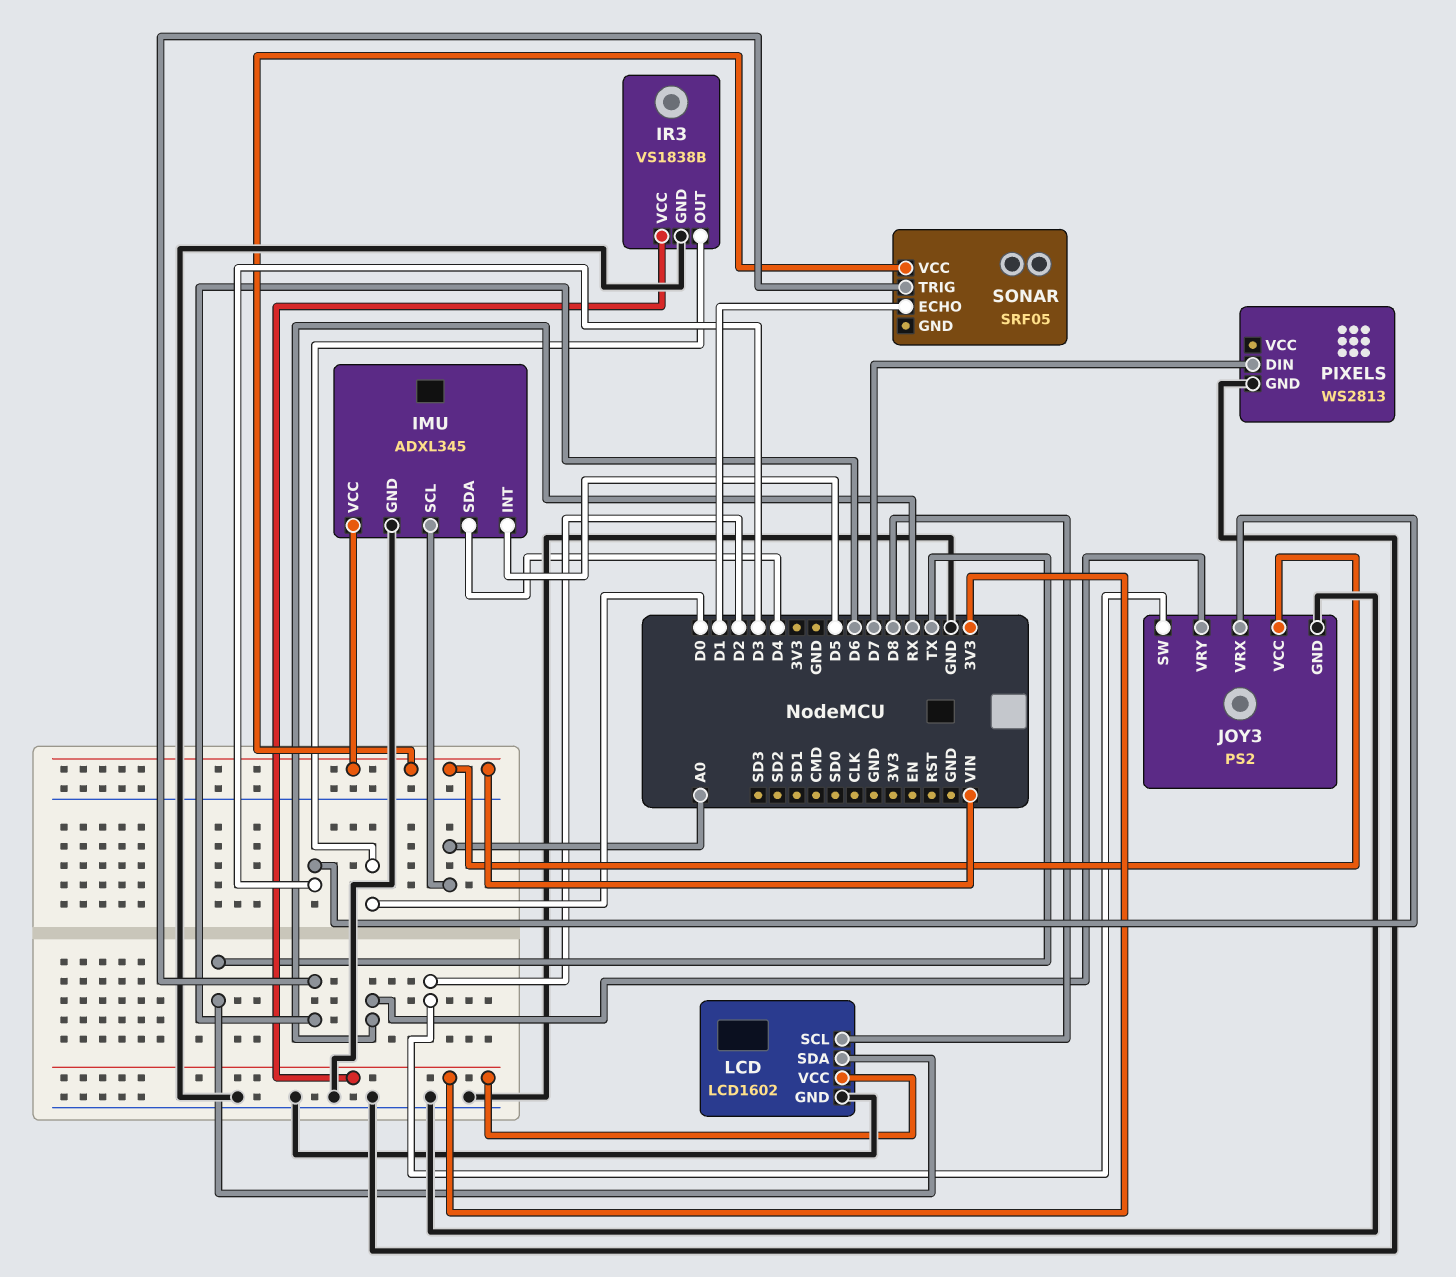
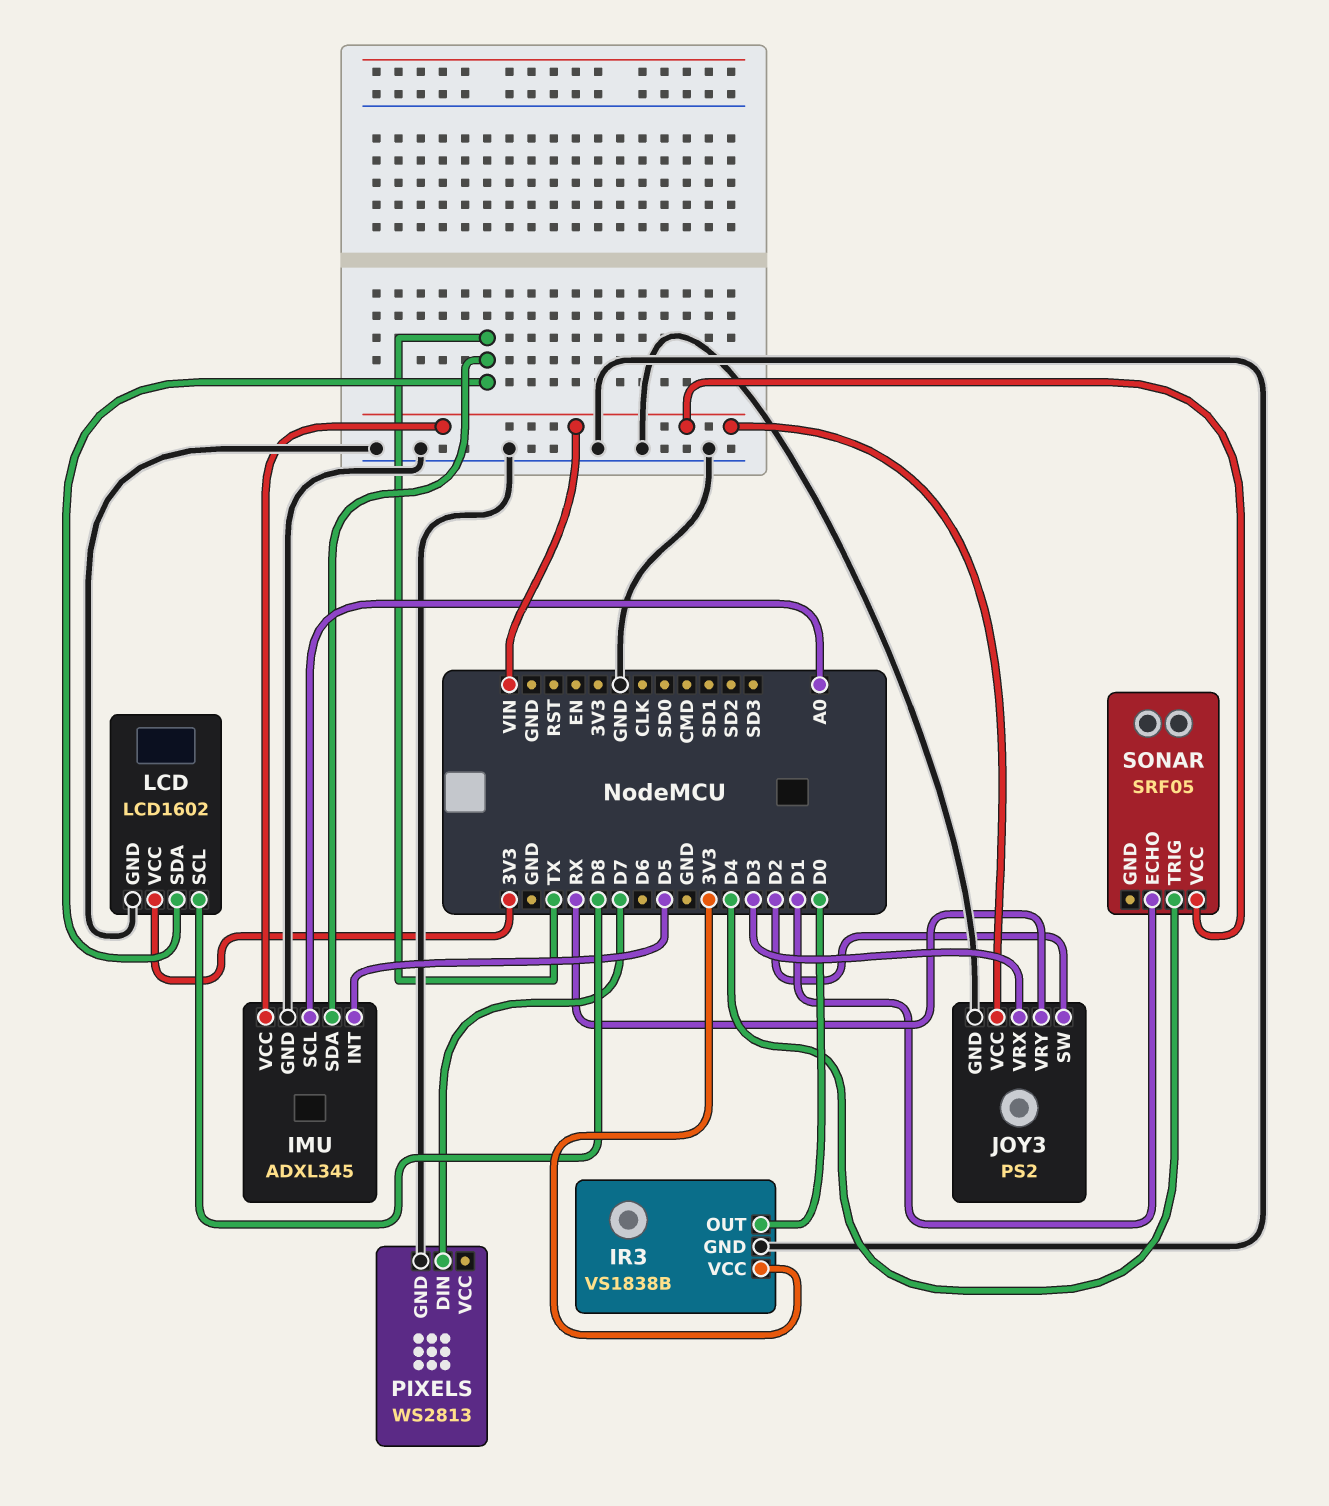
IMU pin SDA: D4 -> TX
SONAR pin TRIG: D6 -> D4

